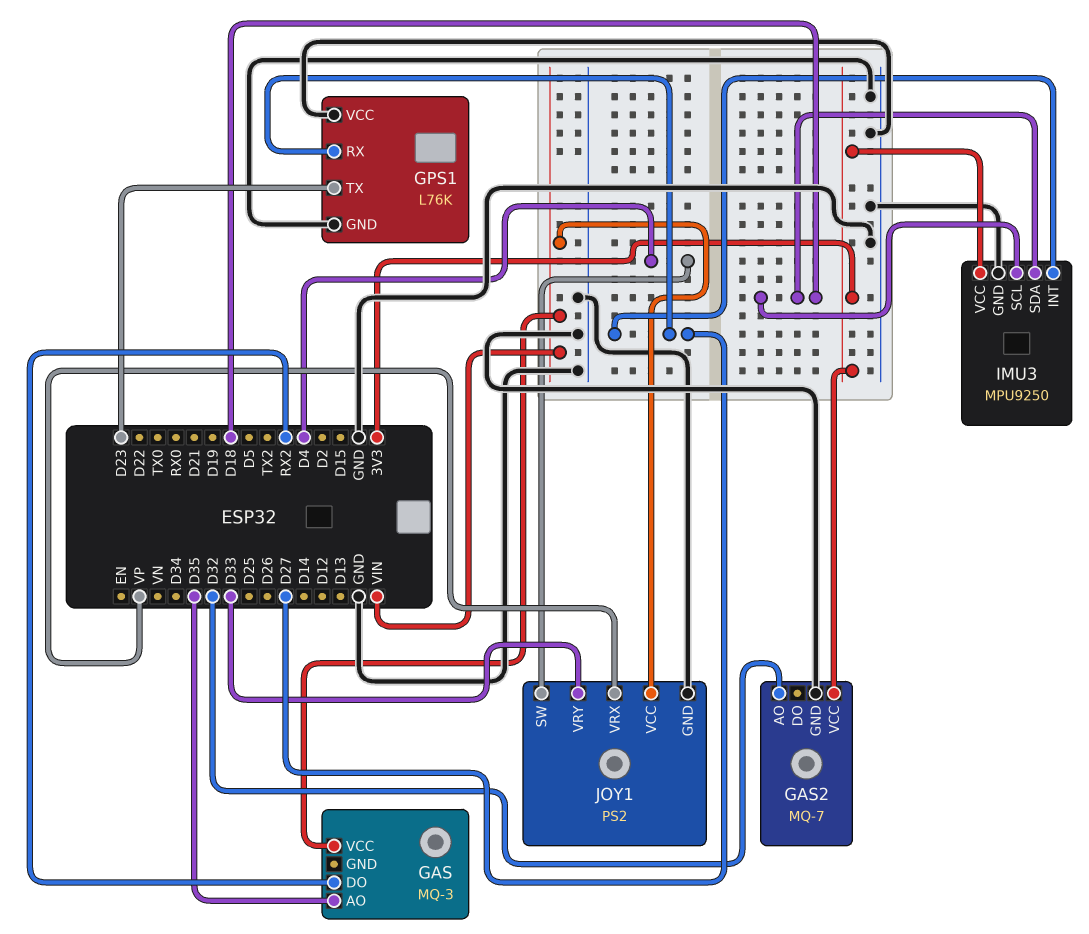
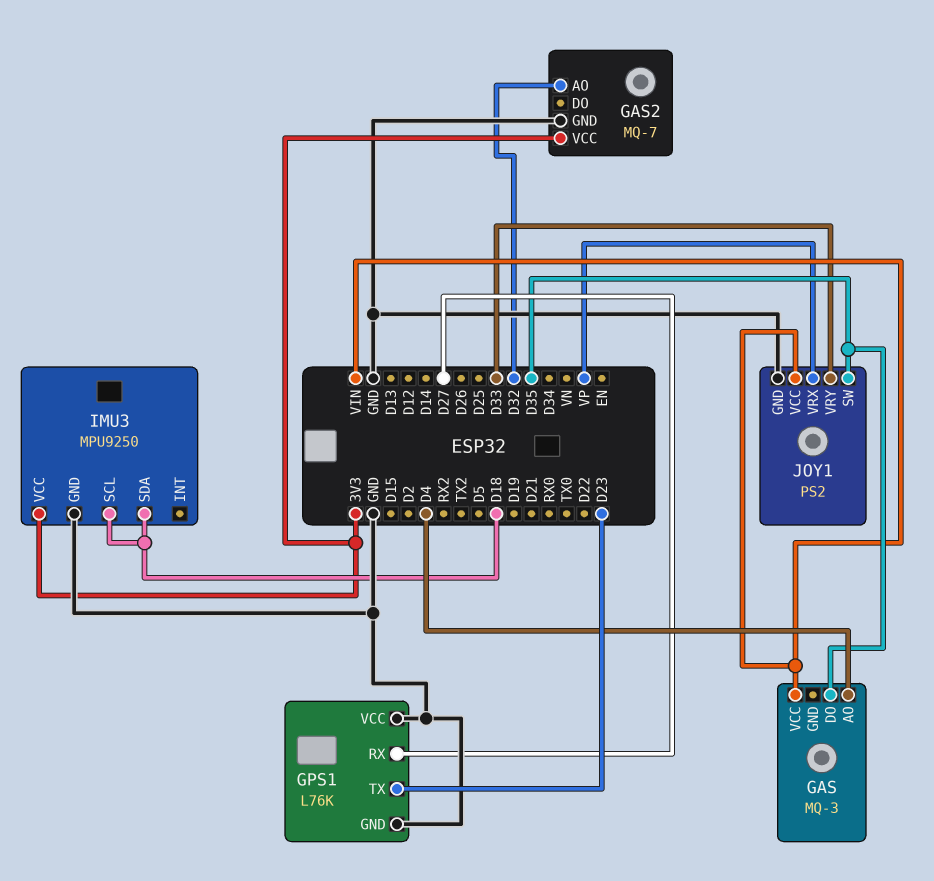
GAS pin AO: D35 -> D4
GAS pin DO: RX2 -> D35
IMU3 pin INT: D27 -> none
JOY1 pin SW: D4 -> D35

